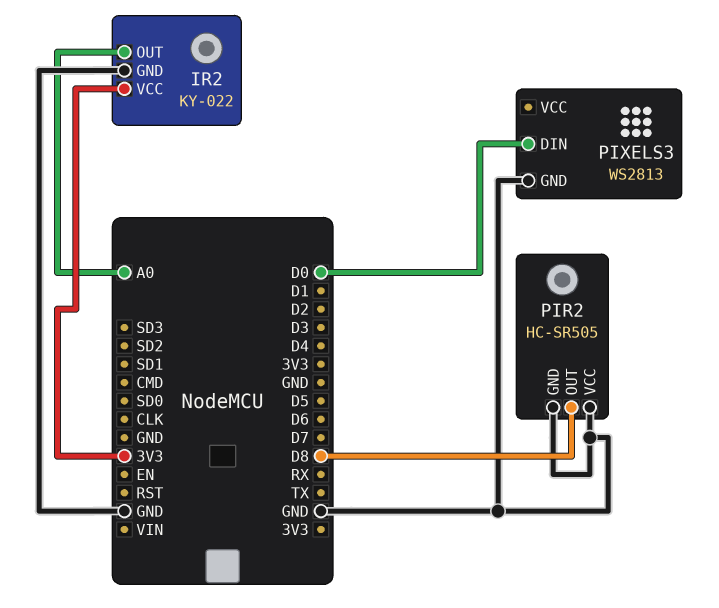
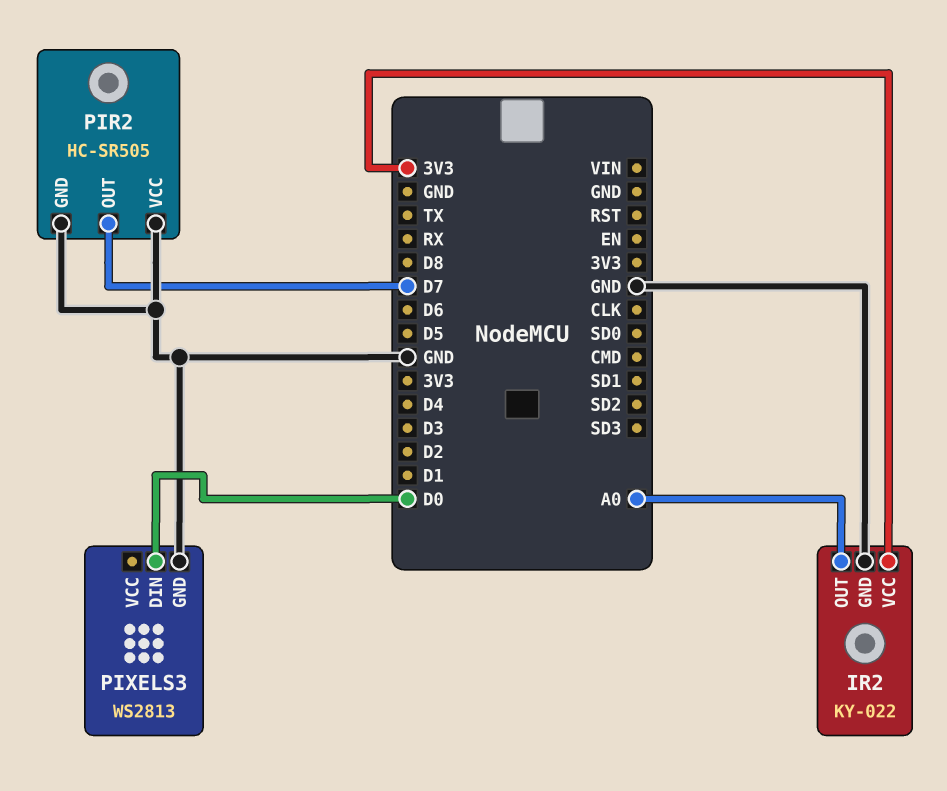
PIR2 pin OUT: D8 -> D7

